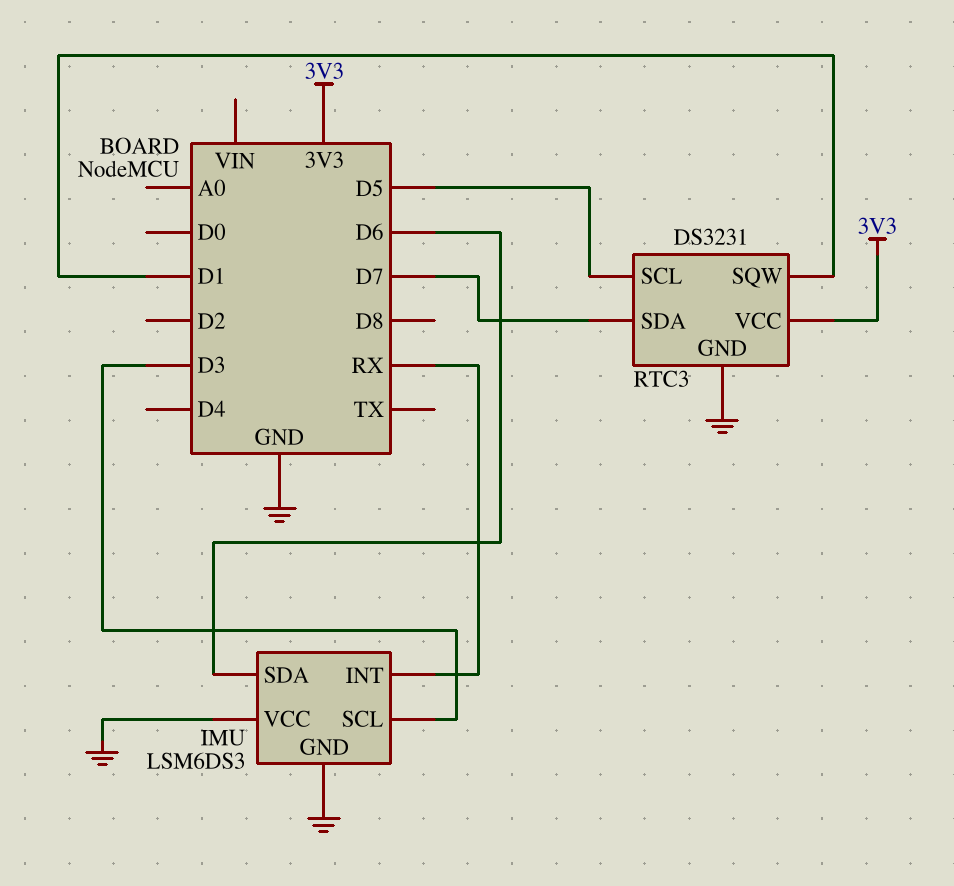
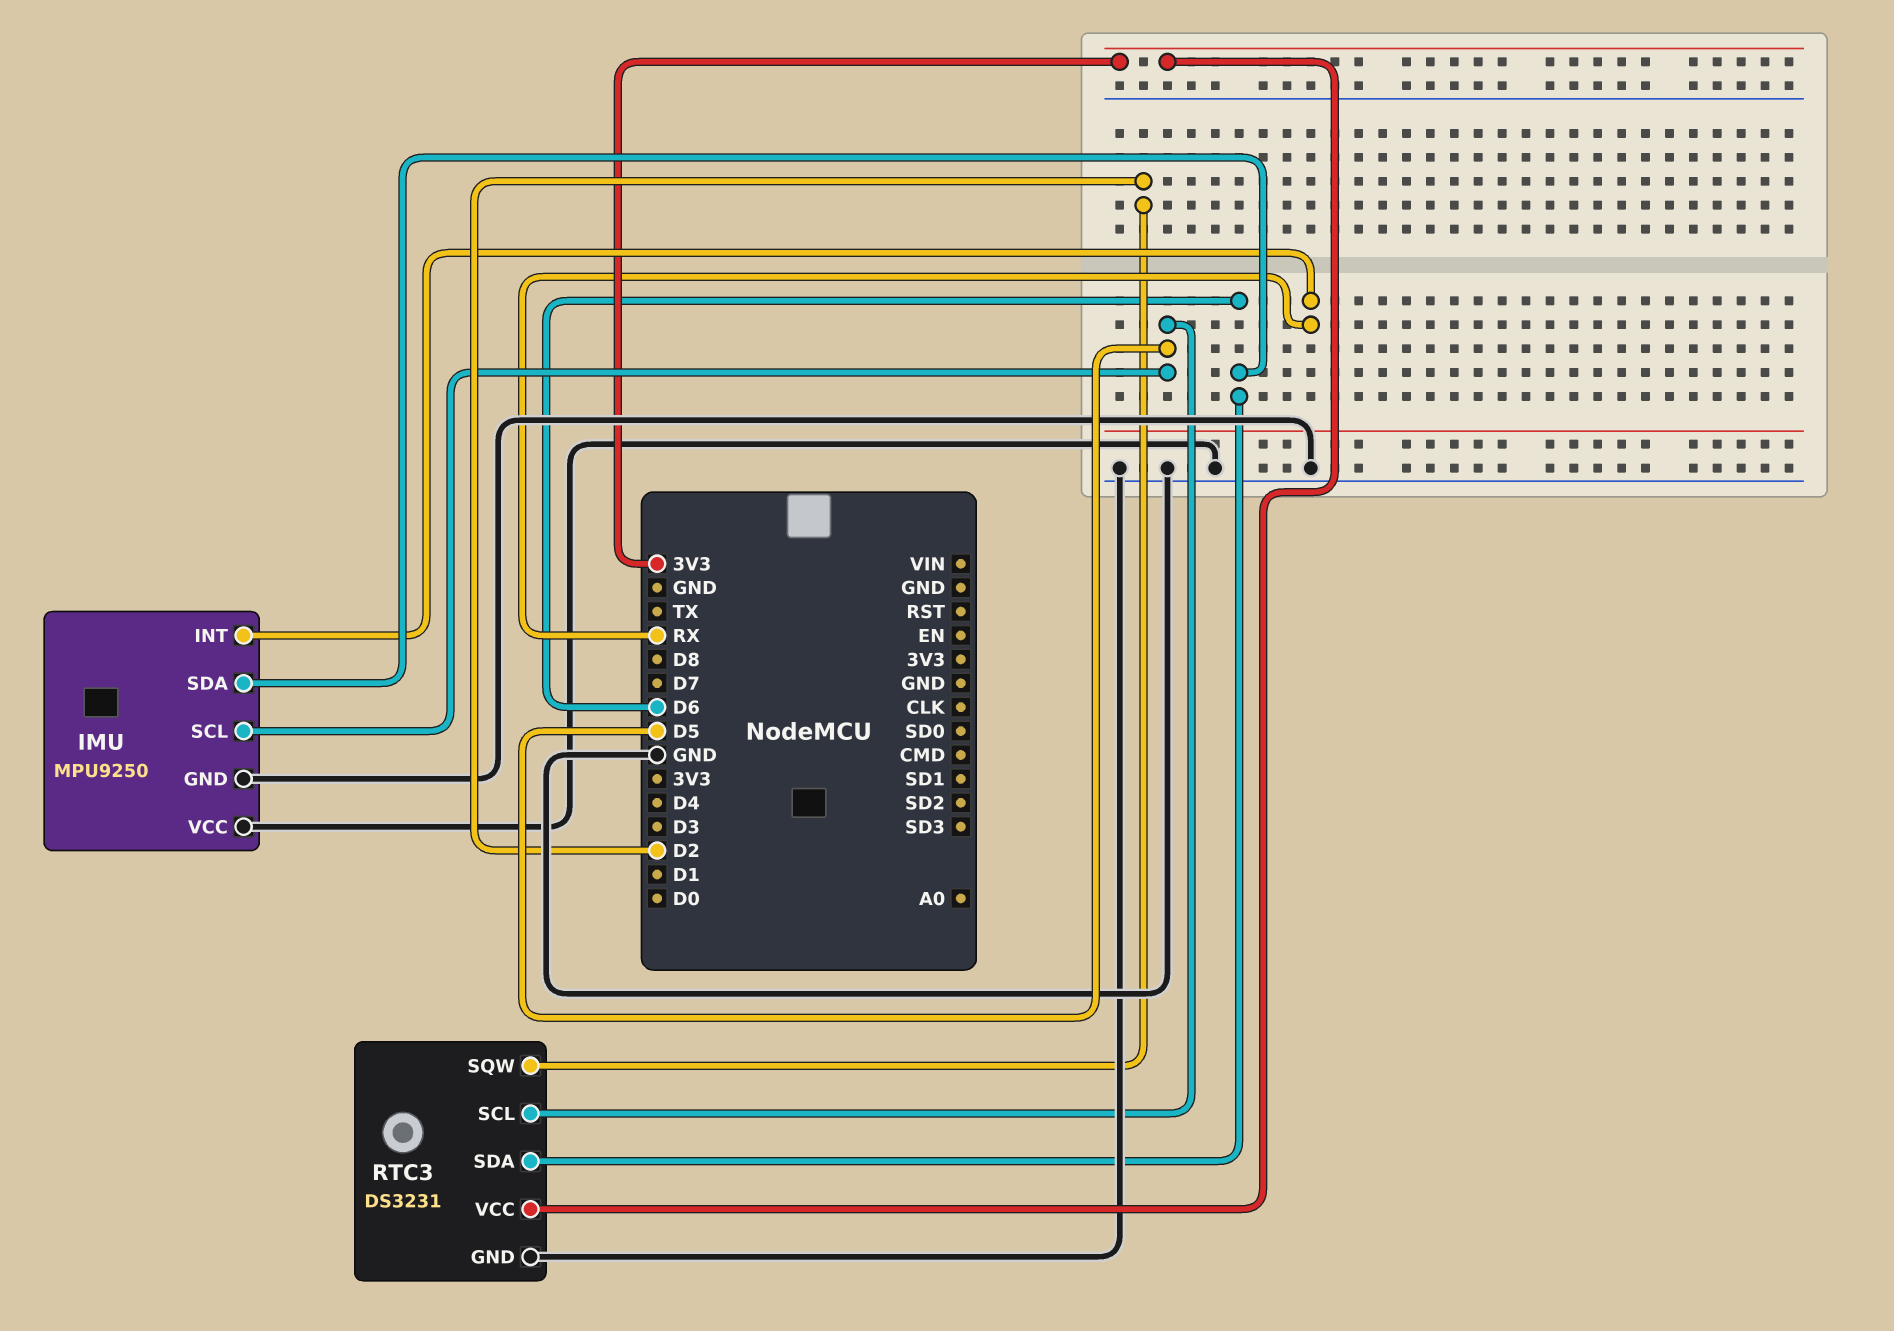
IMU: LSM6DS3 -> MPU9250
IMU pin SCL: D3 -> D5
RTC3 pin SDA: D7 -> D6
RTC3 pin SQW: D1 -> D2

